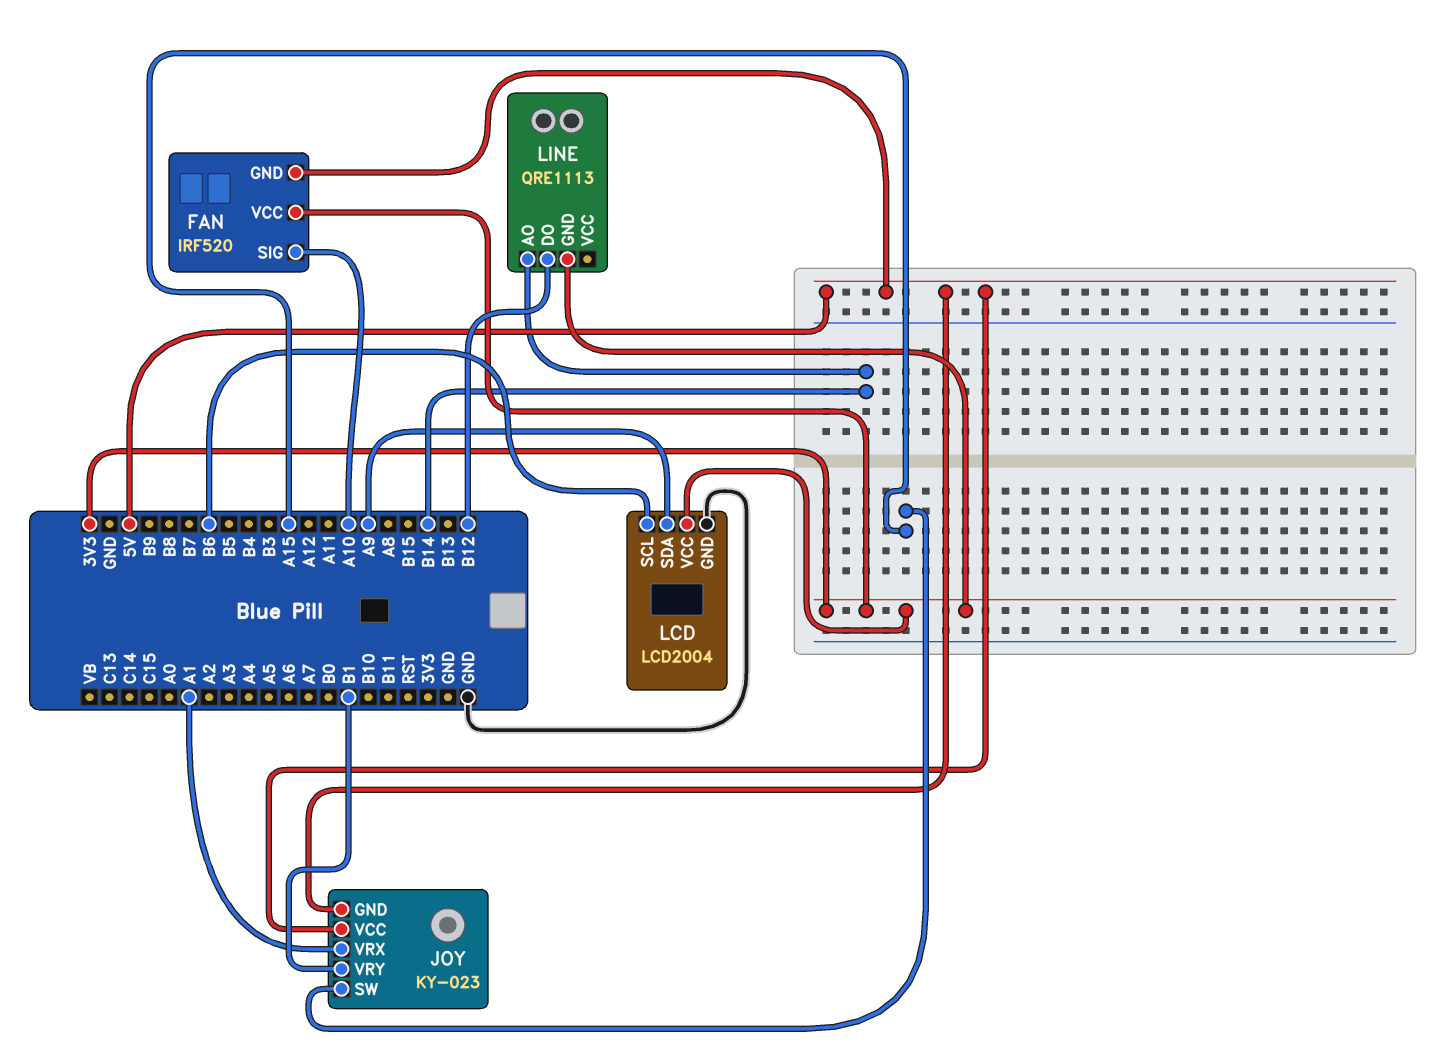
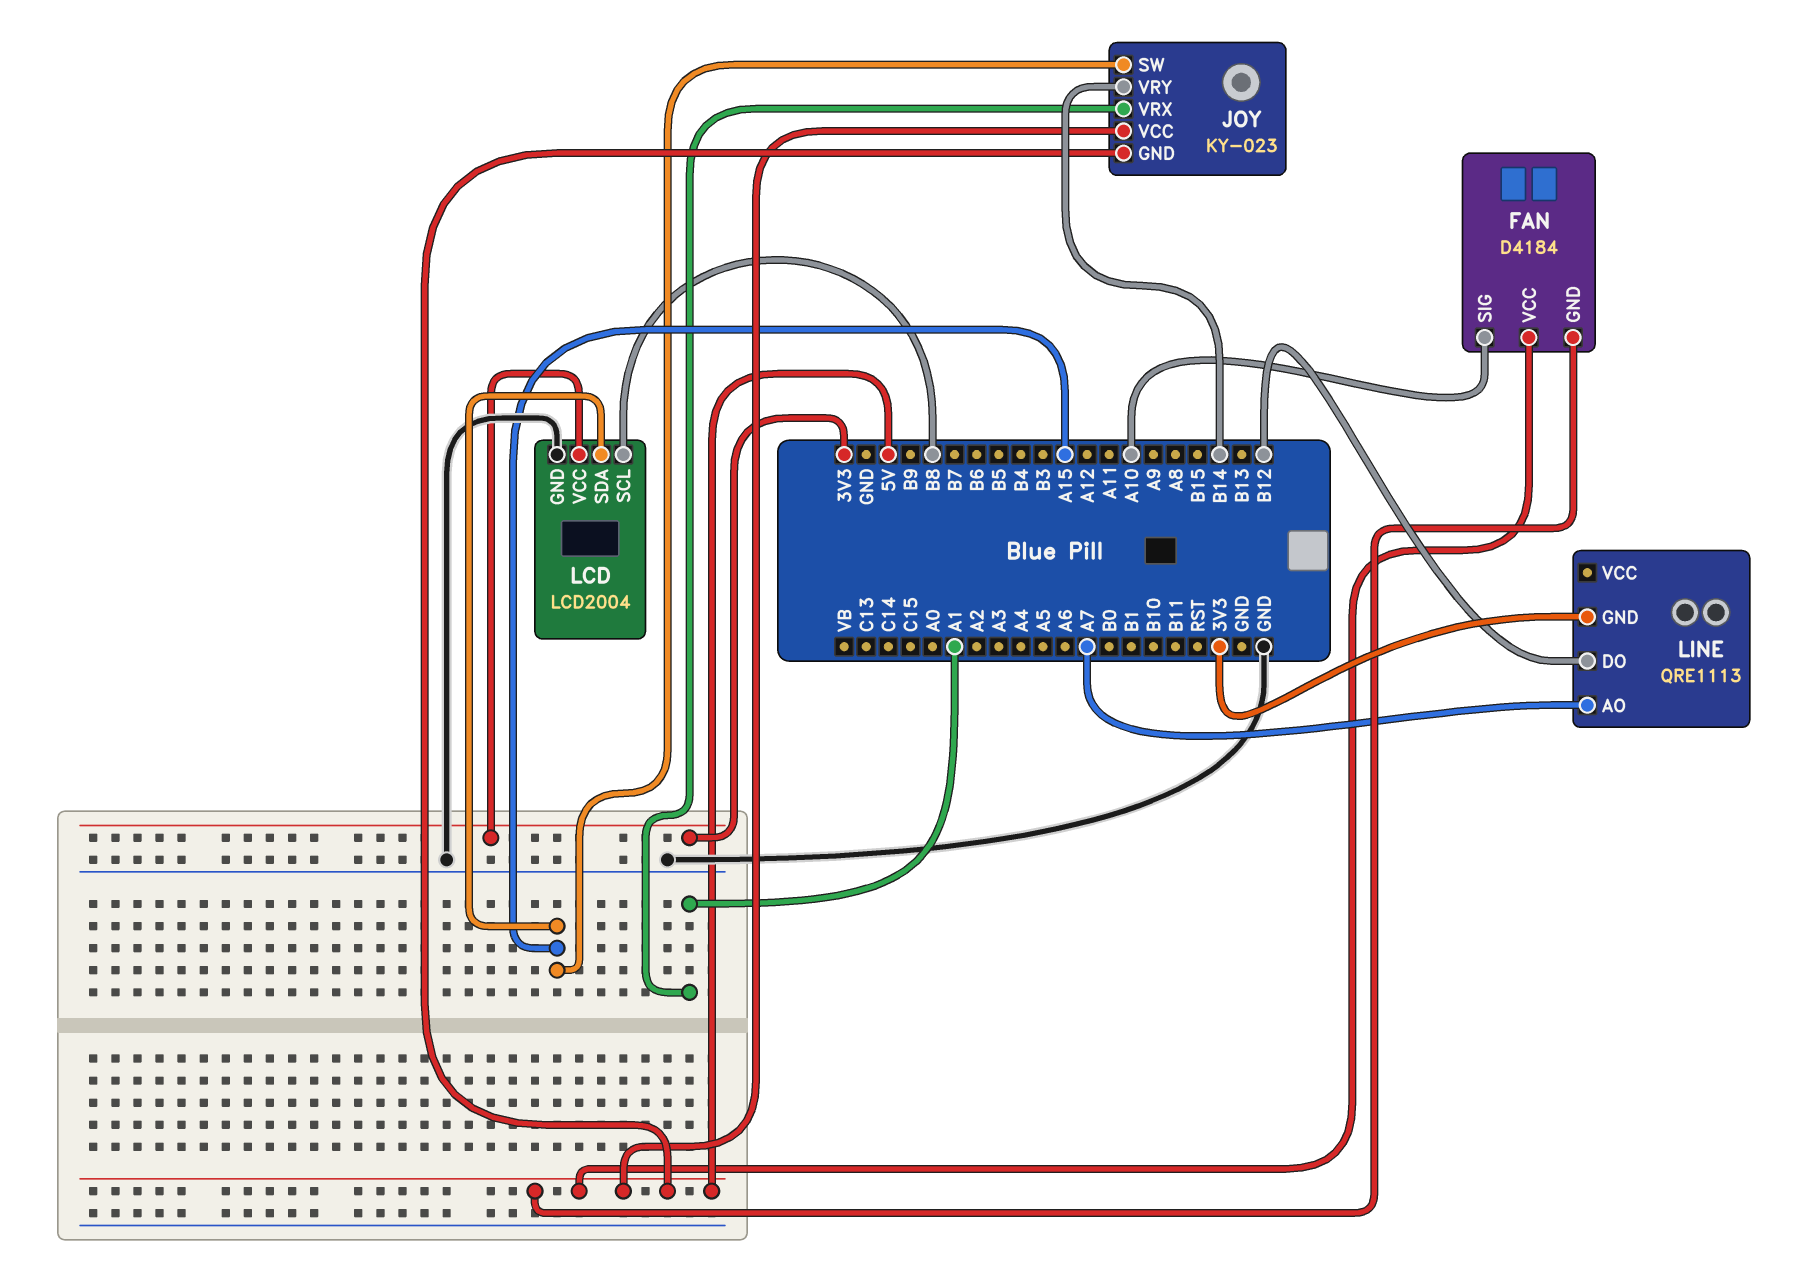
FAN: IRF520 -> D4184
FAN pin VCC: 3V3 -> 5V
JOY pin VRY: B1 -> B14
LCD pin SCL: B6 -> B8
LCD pin SDA: A9 -> A15
LINE pin AO: B14 -> A7

